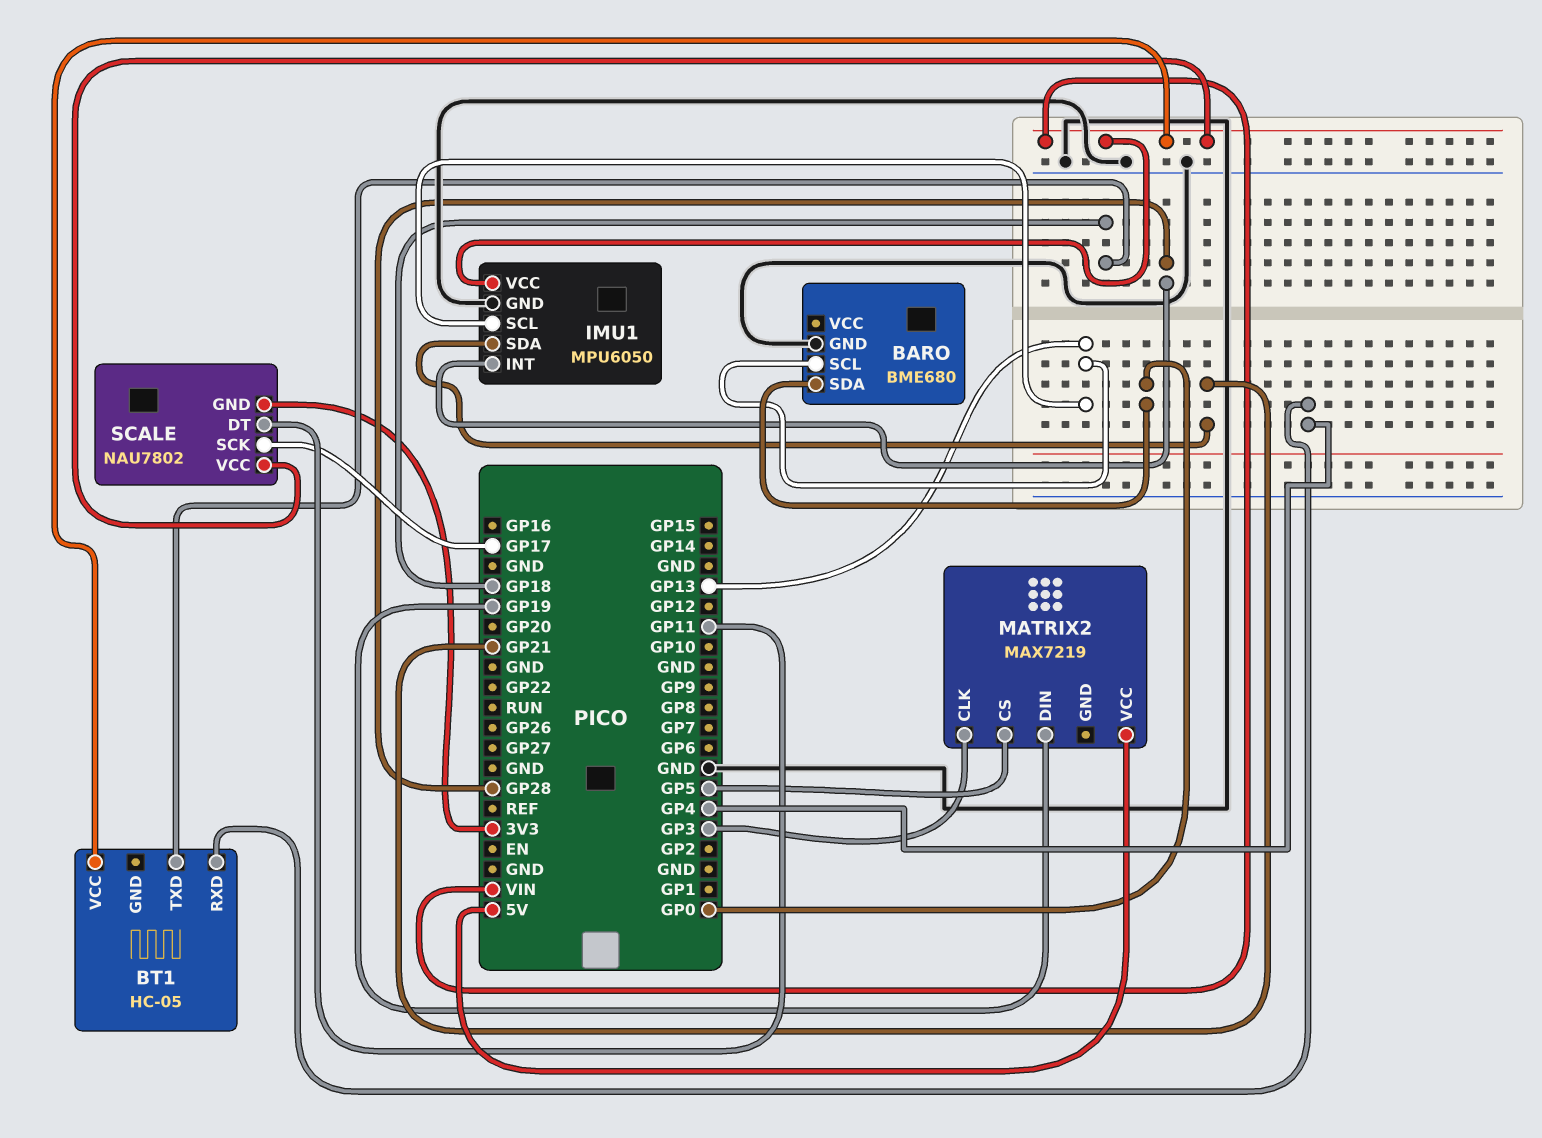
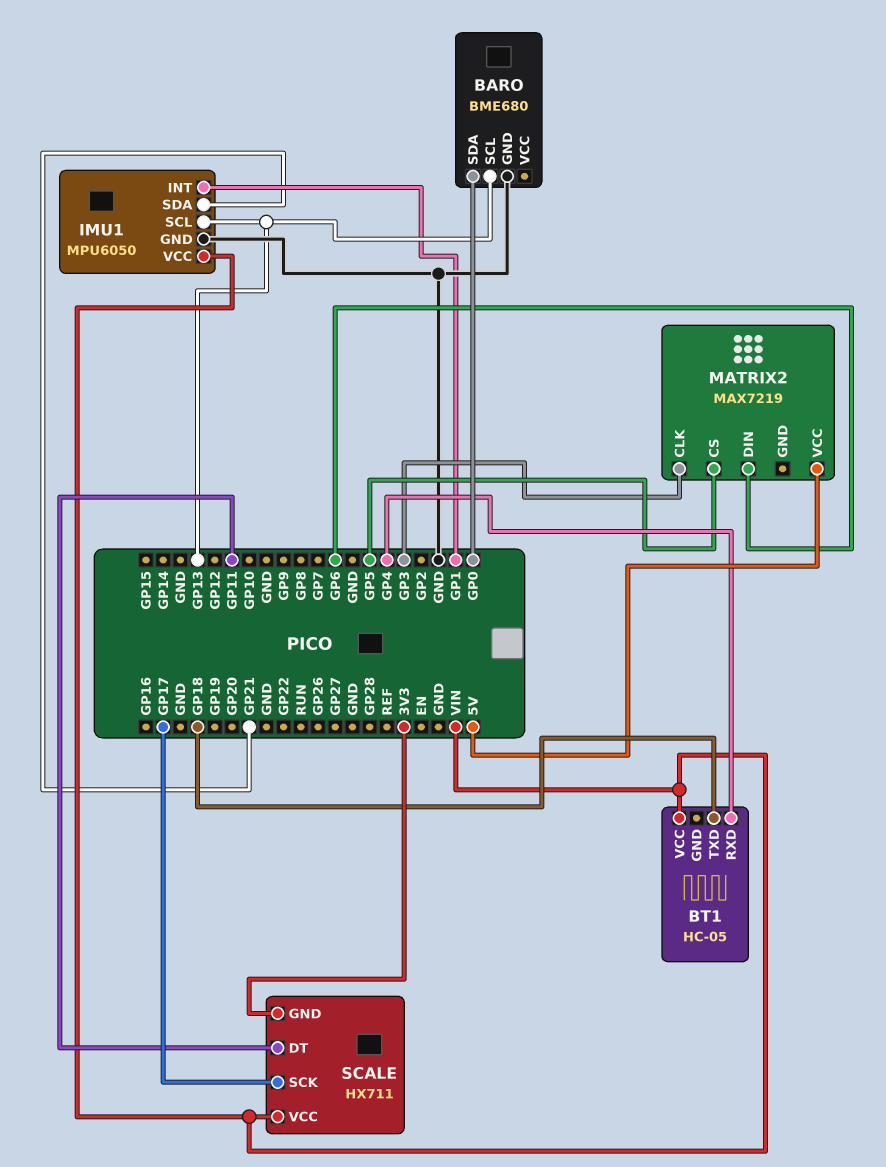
IMU1 pin INT: GP28 -> GP1
MATRIX2 pin DIN: GP19 -> GP6
SCALE: NAU7802 -> HX711

